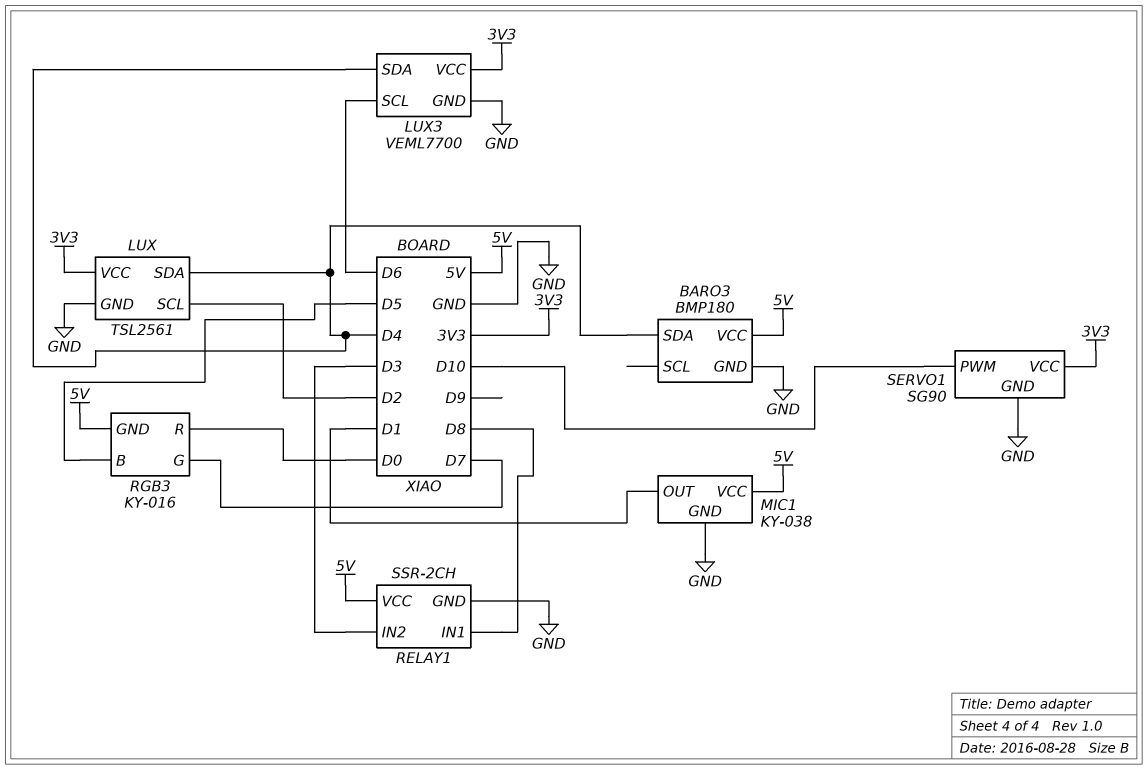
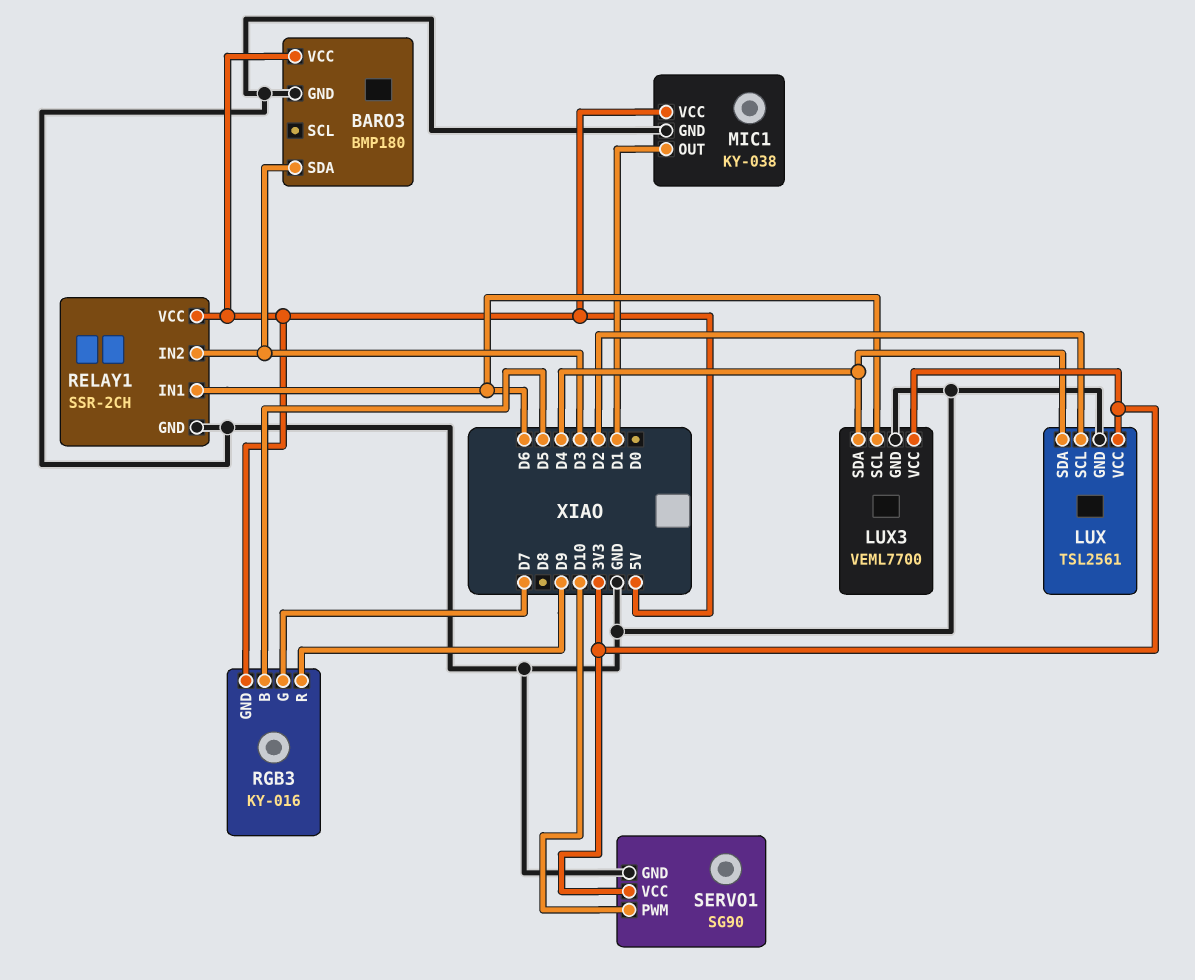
BARO3 pin SDA: D4 -> D3
RELAY1 pin IN1: D8 -> D6
RGB3 pin R: D0 -> D9

